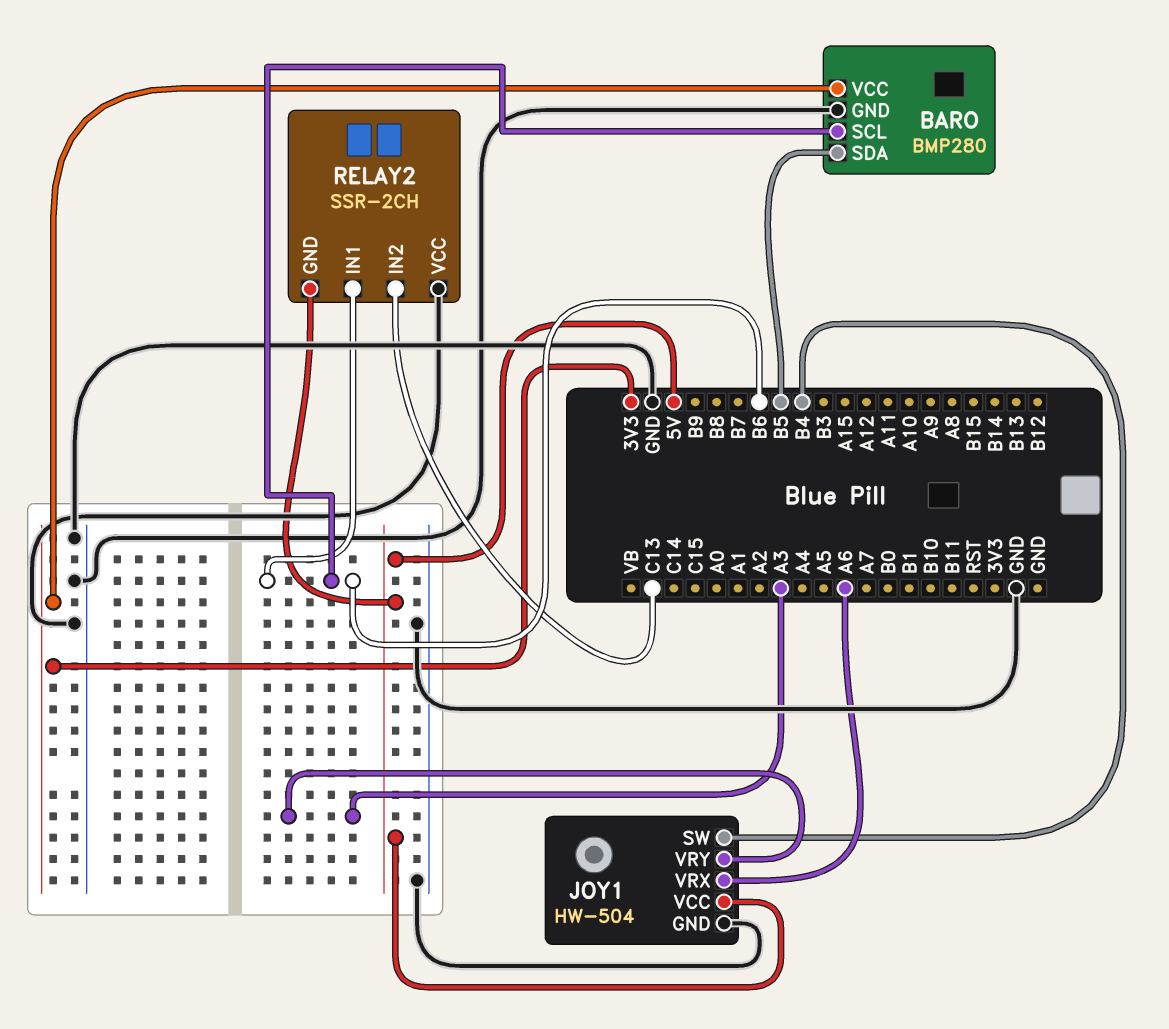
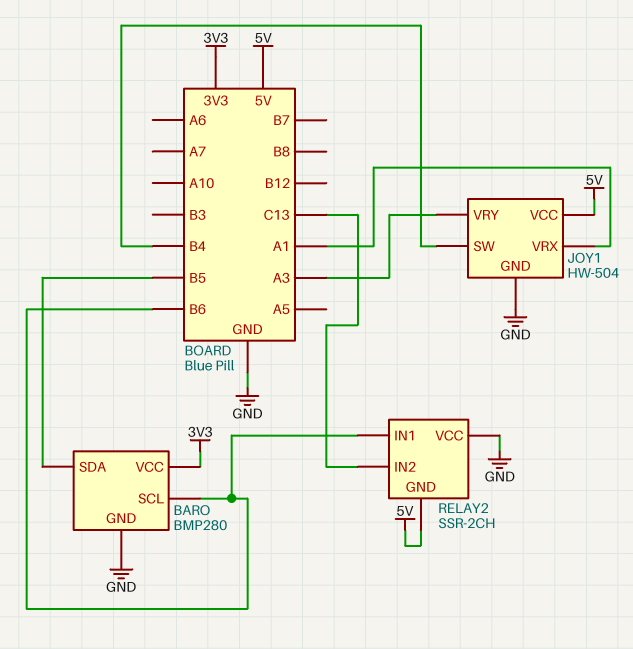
JOY1 pin VRX: A6 -> A1

